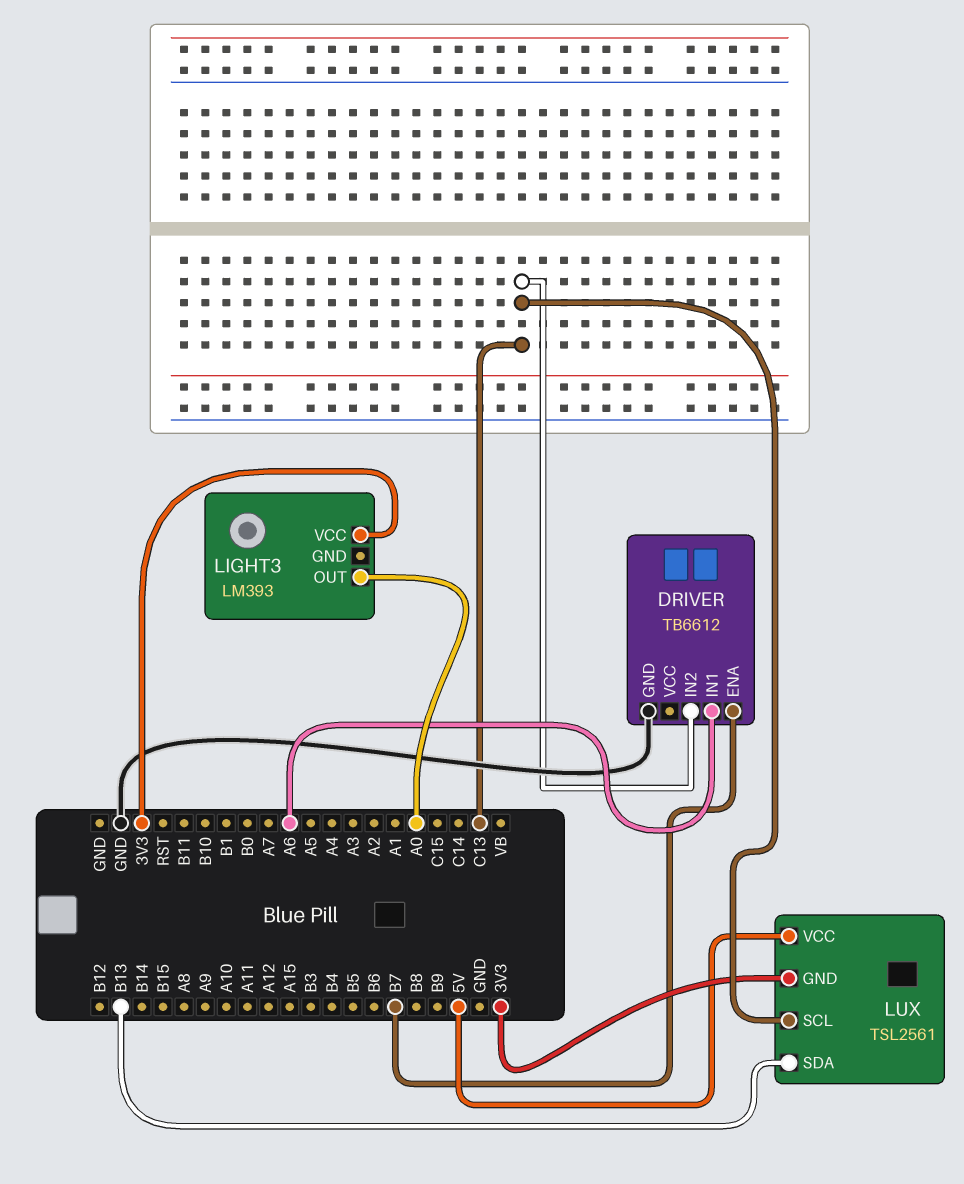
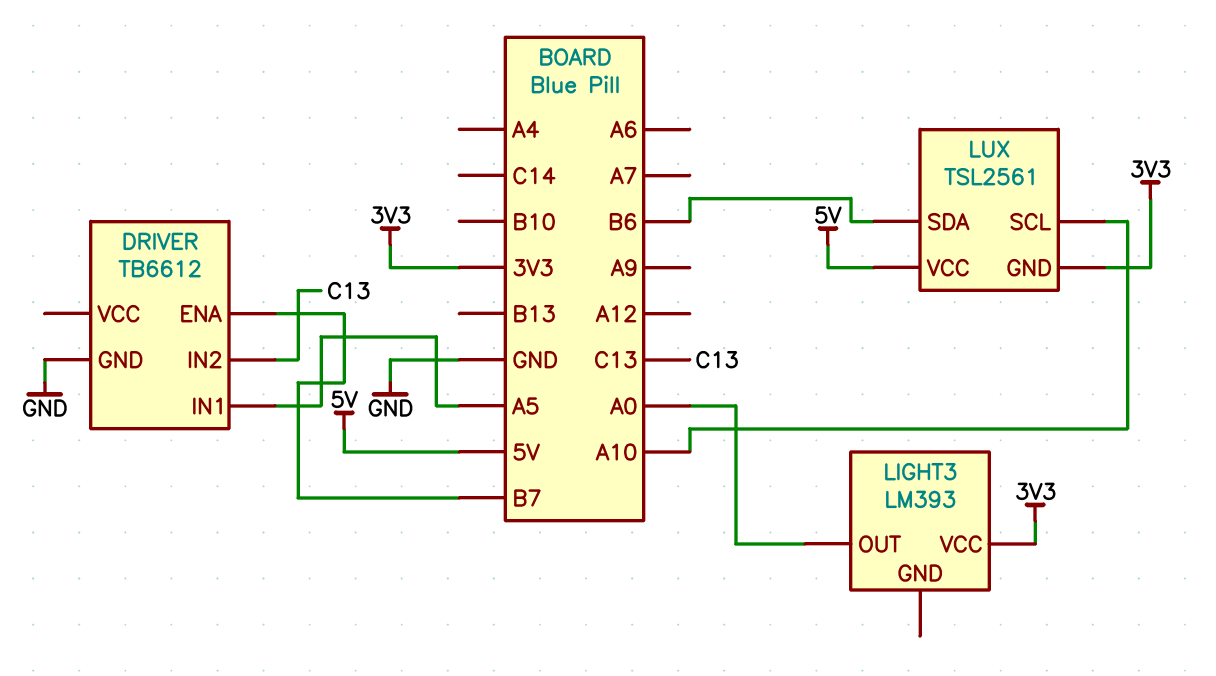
DRIVER pin IN1: A6 -> A5
LUX pin SCL: C13 -> A10
LUX pin SDA: B13 -> B6

